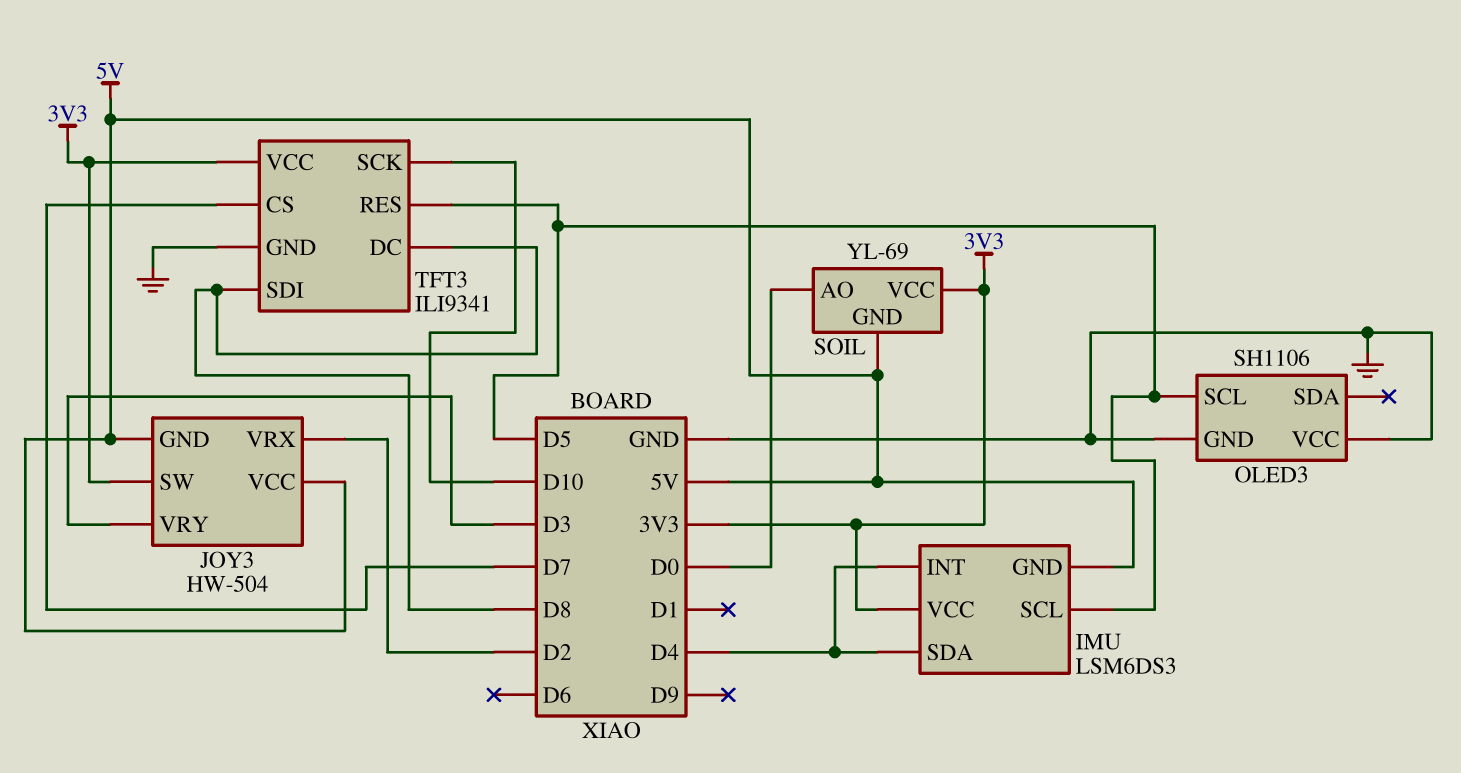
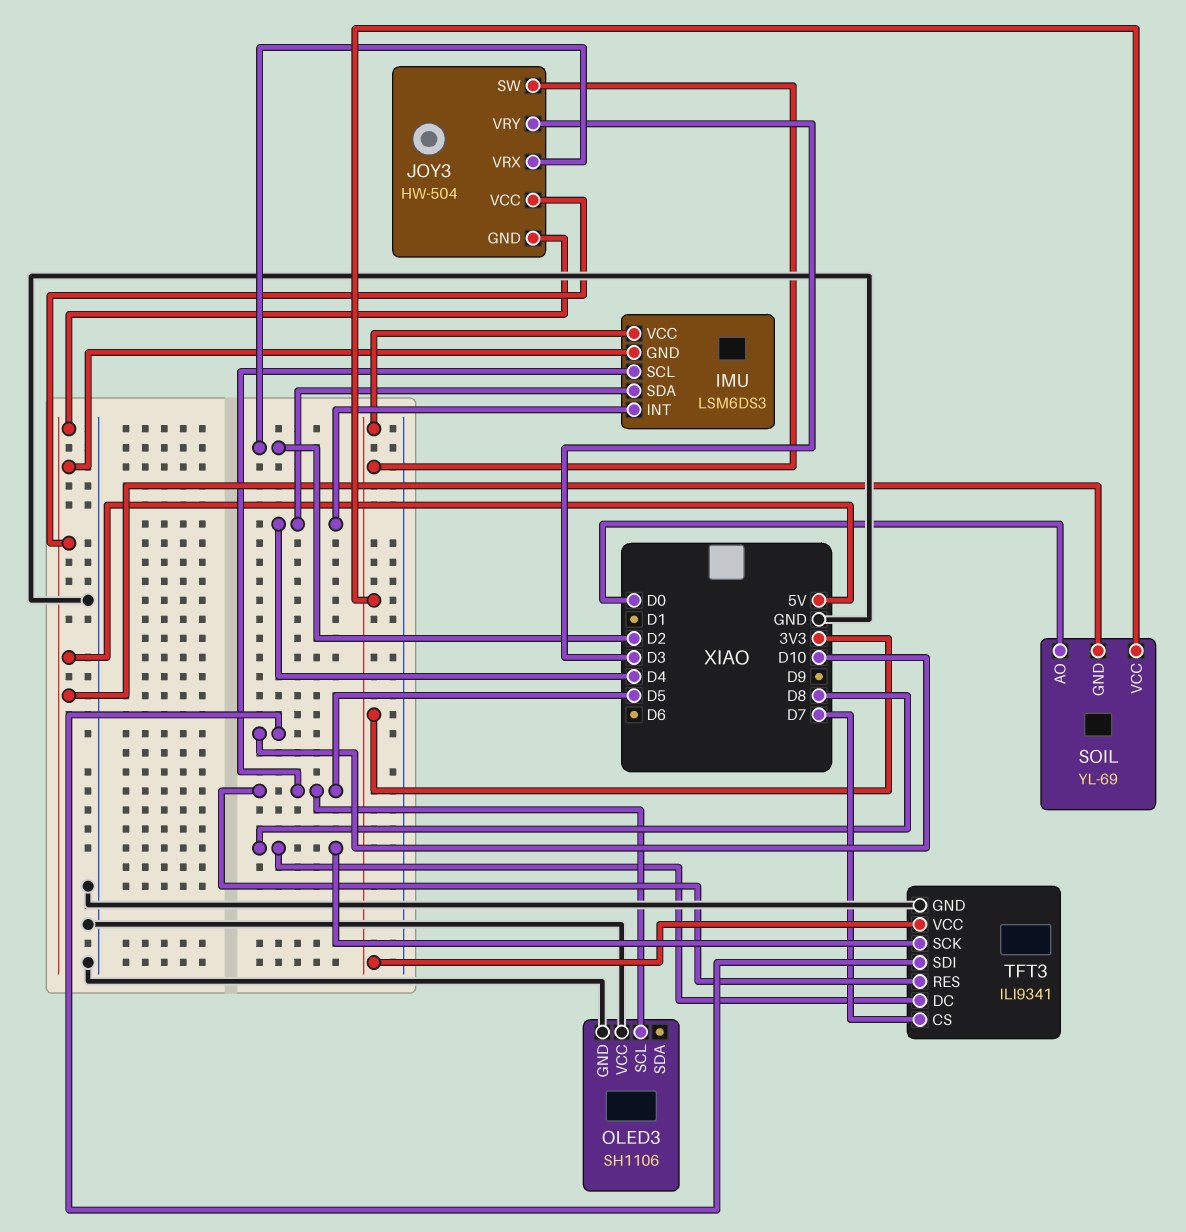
TFT3 pin SCK: D10 -> D8
TFT3 pin SDI: D8 -> D10

